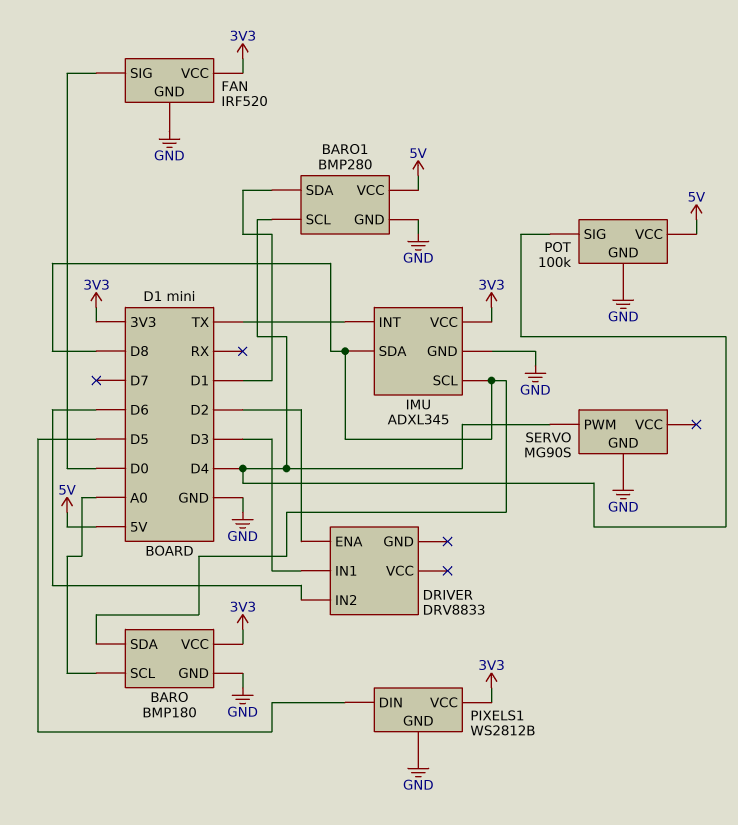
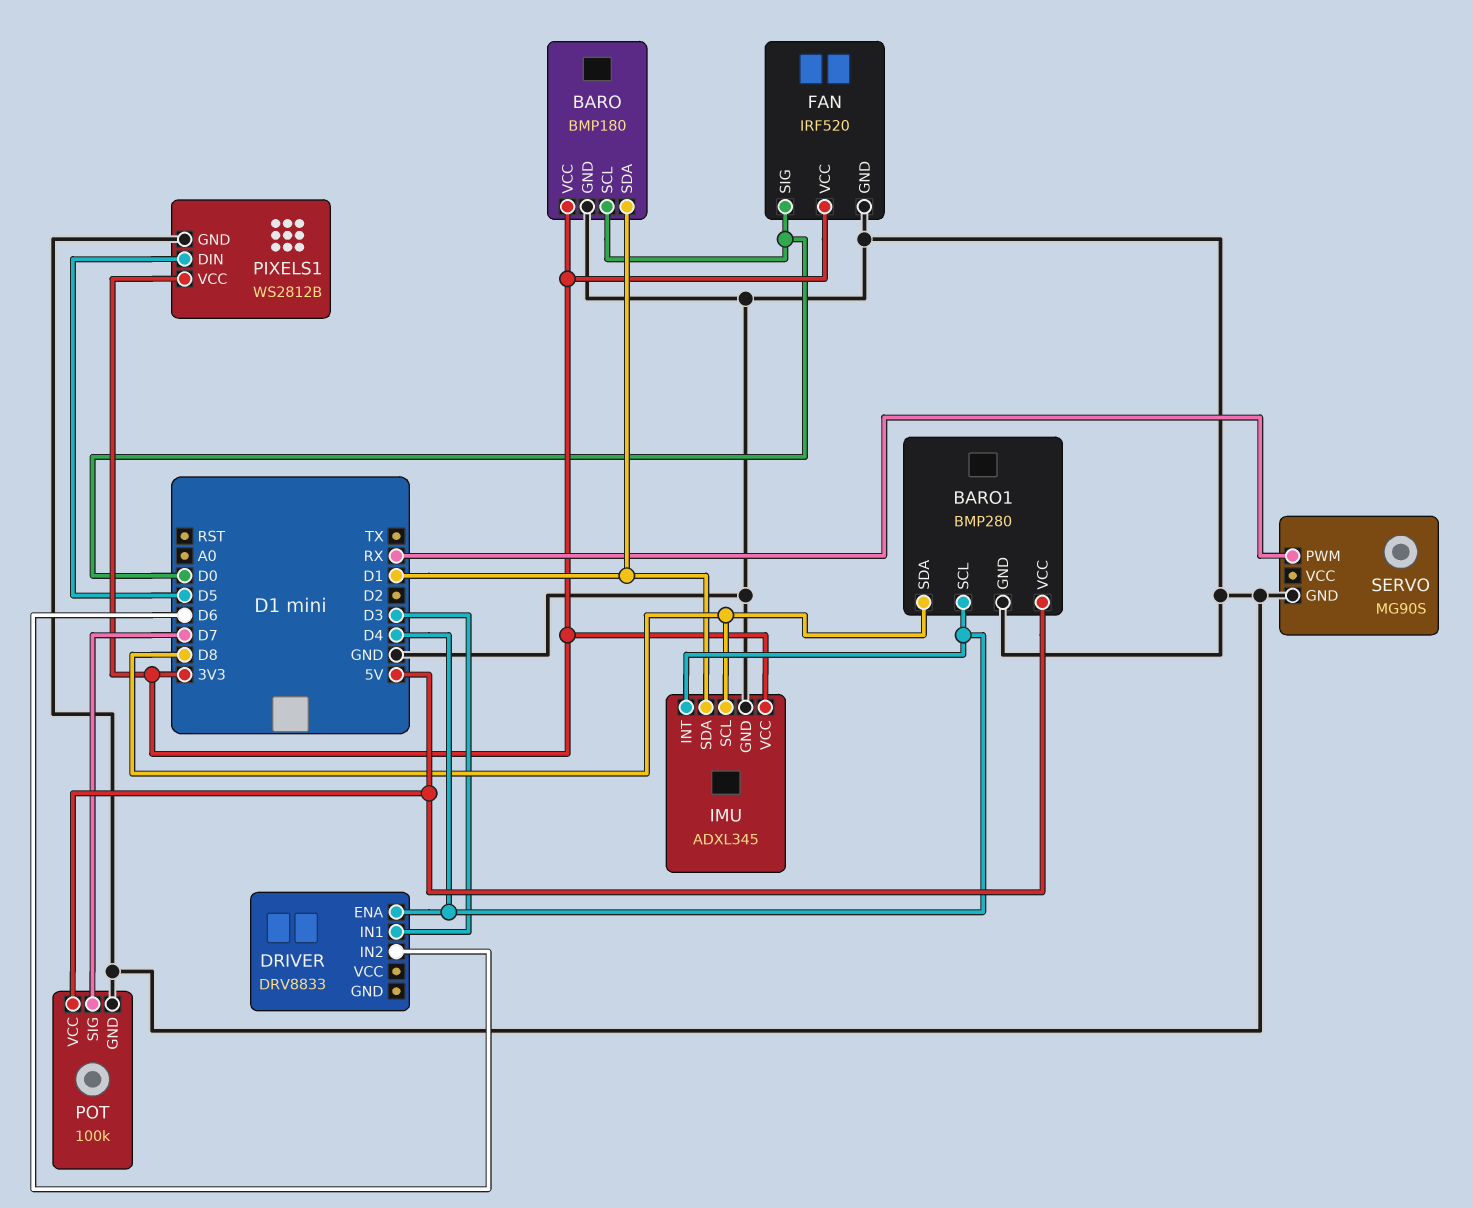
BARO pin SCL: A0 -> D0
BARO pin SDA: D8 -> D1
BARO1 pin SDA: D1 -> D8
DRIVER pin ENA: D2 -> D4
IMU pin INT: TX -> D4
IMU pin SDA: D8 -> D1
POT pin SIG: D4 -> D7
SERVO pin PWM: D4 -> RX

